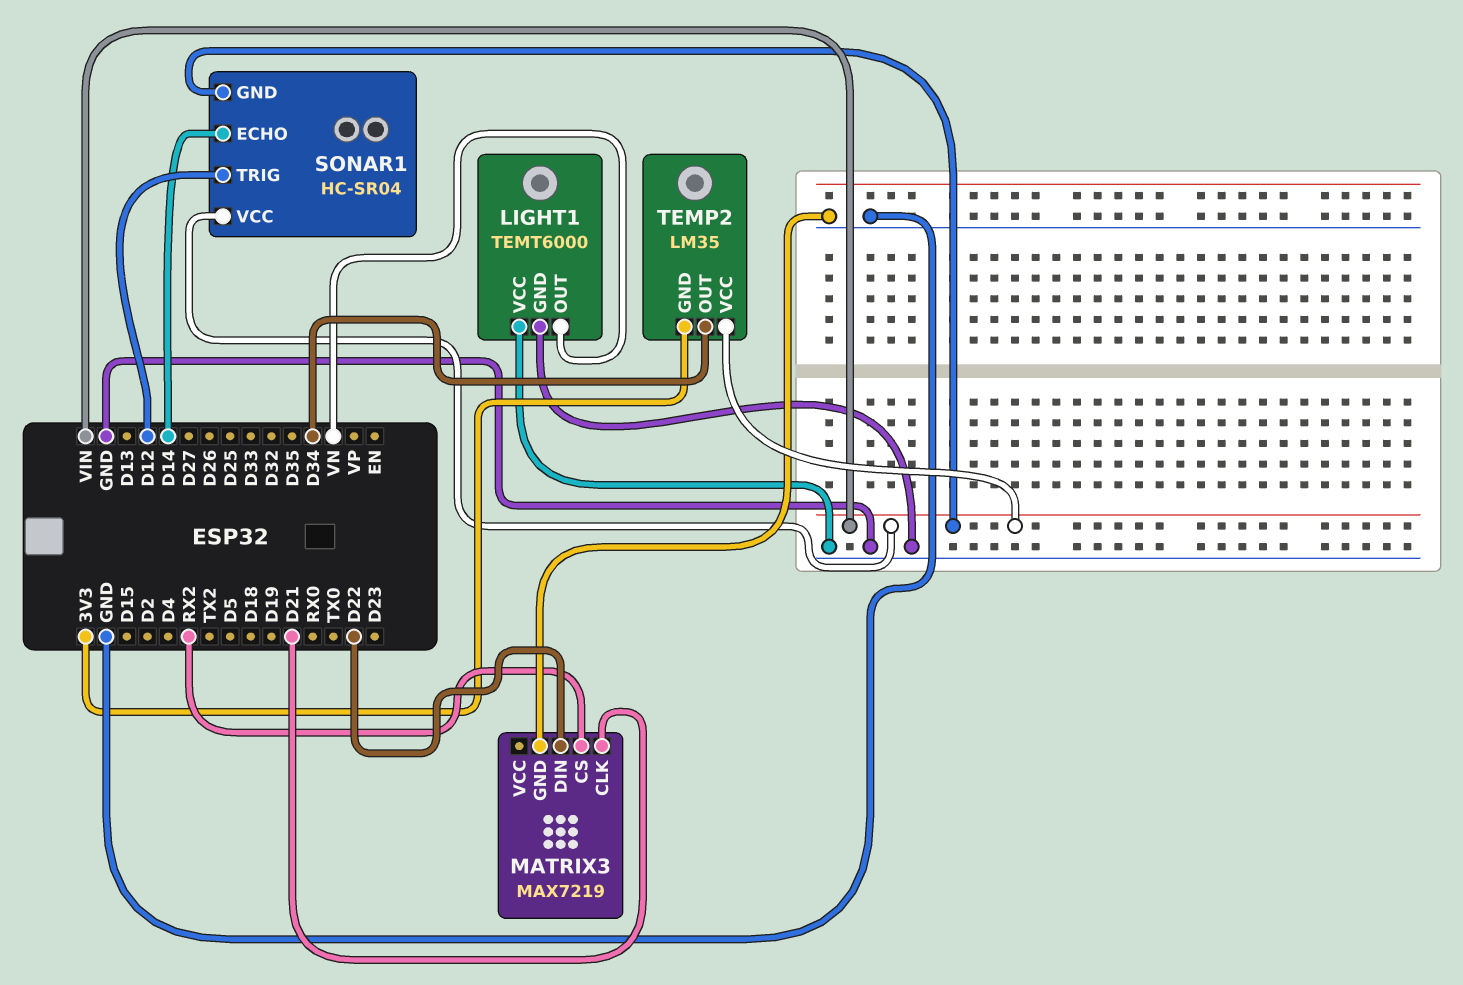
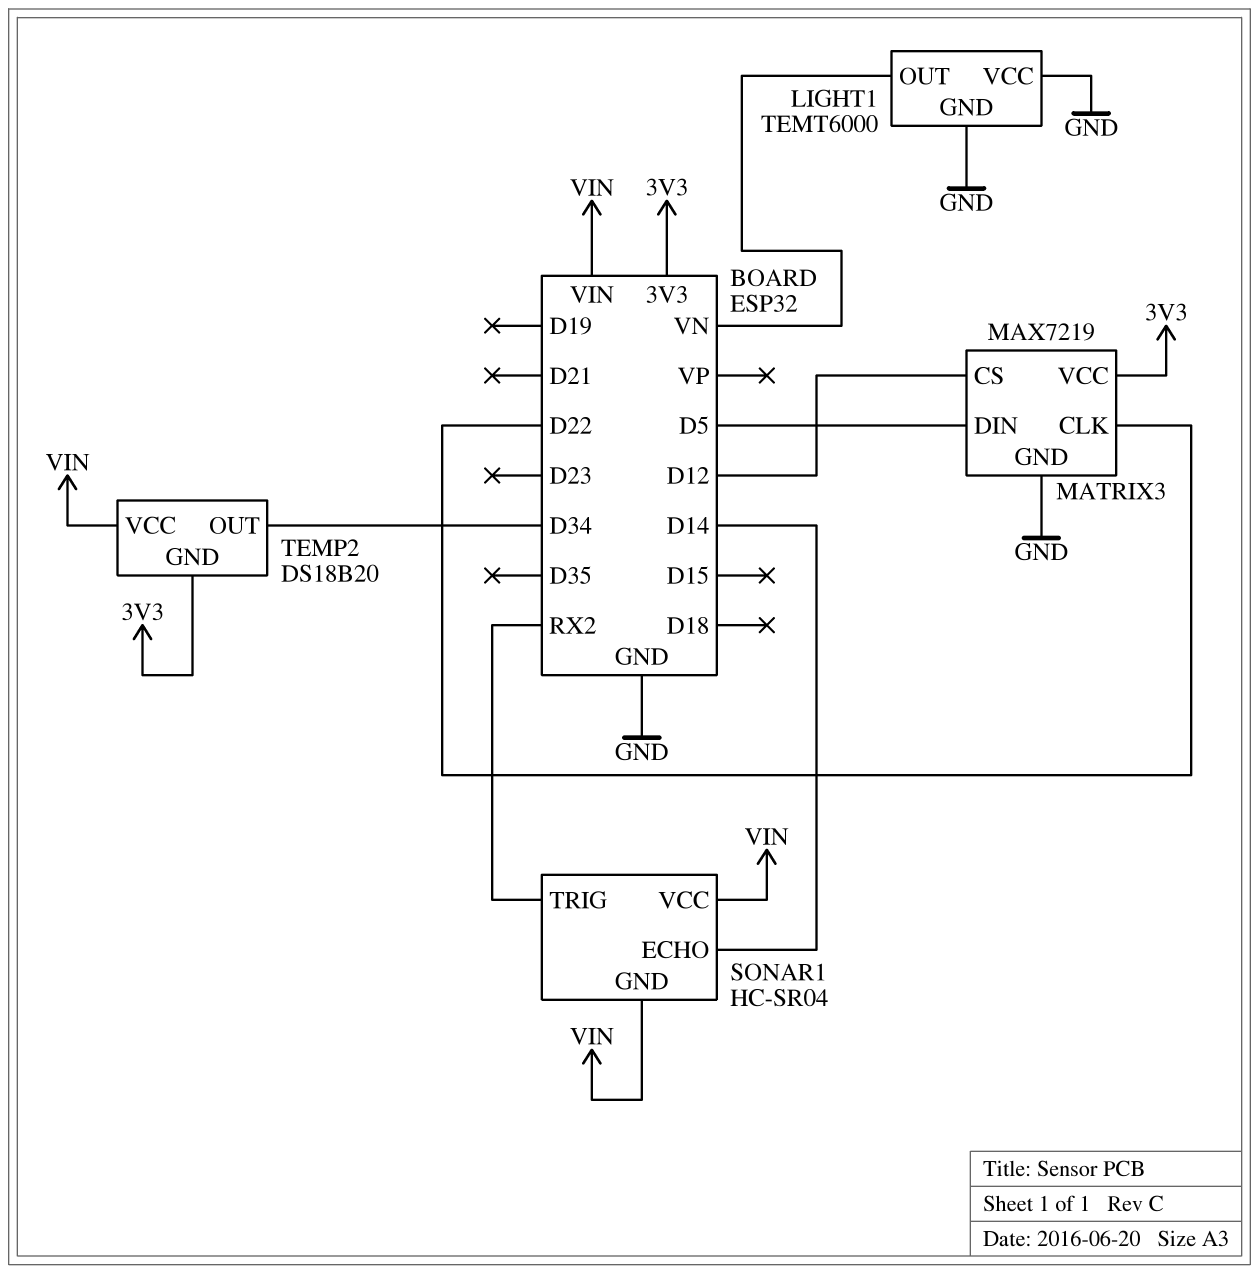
MATRIX3 pin CLK: D21 -> D22
MATRIX3 pin CS: RX2 -> D12
MATRIX3 pin DIN: D22 -> D5
MATRIX3 pin VCC: none -> 3V3
SONAR1 pin TRIG: D12 -> RX2
TEMP2: LM35 -> DS18B20

